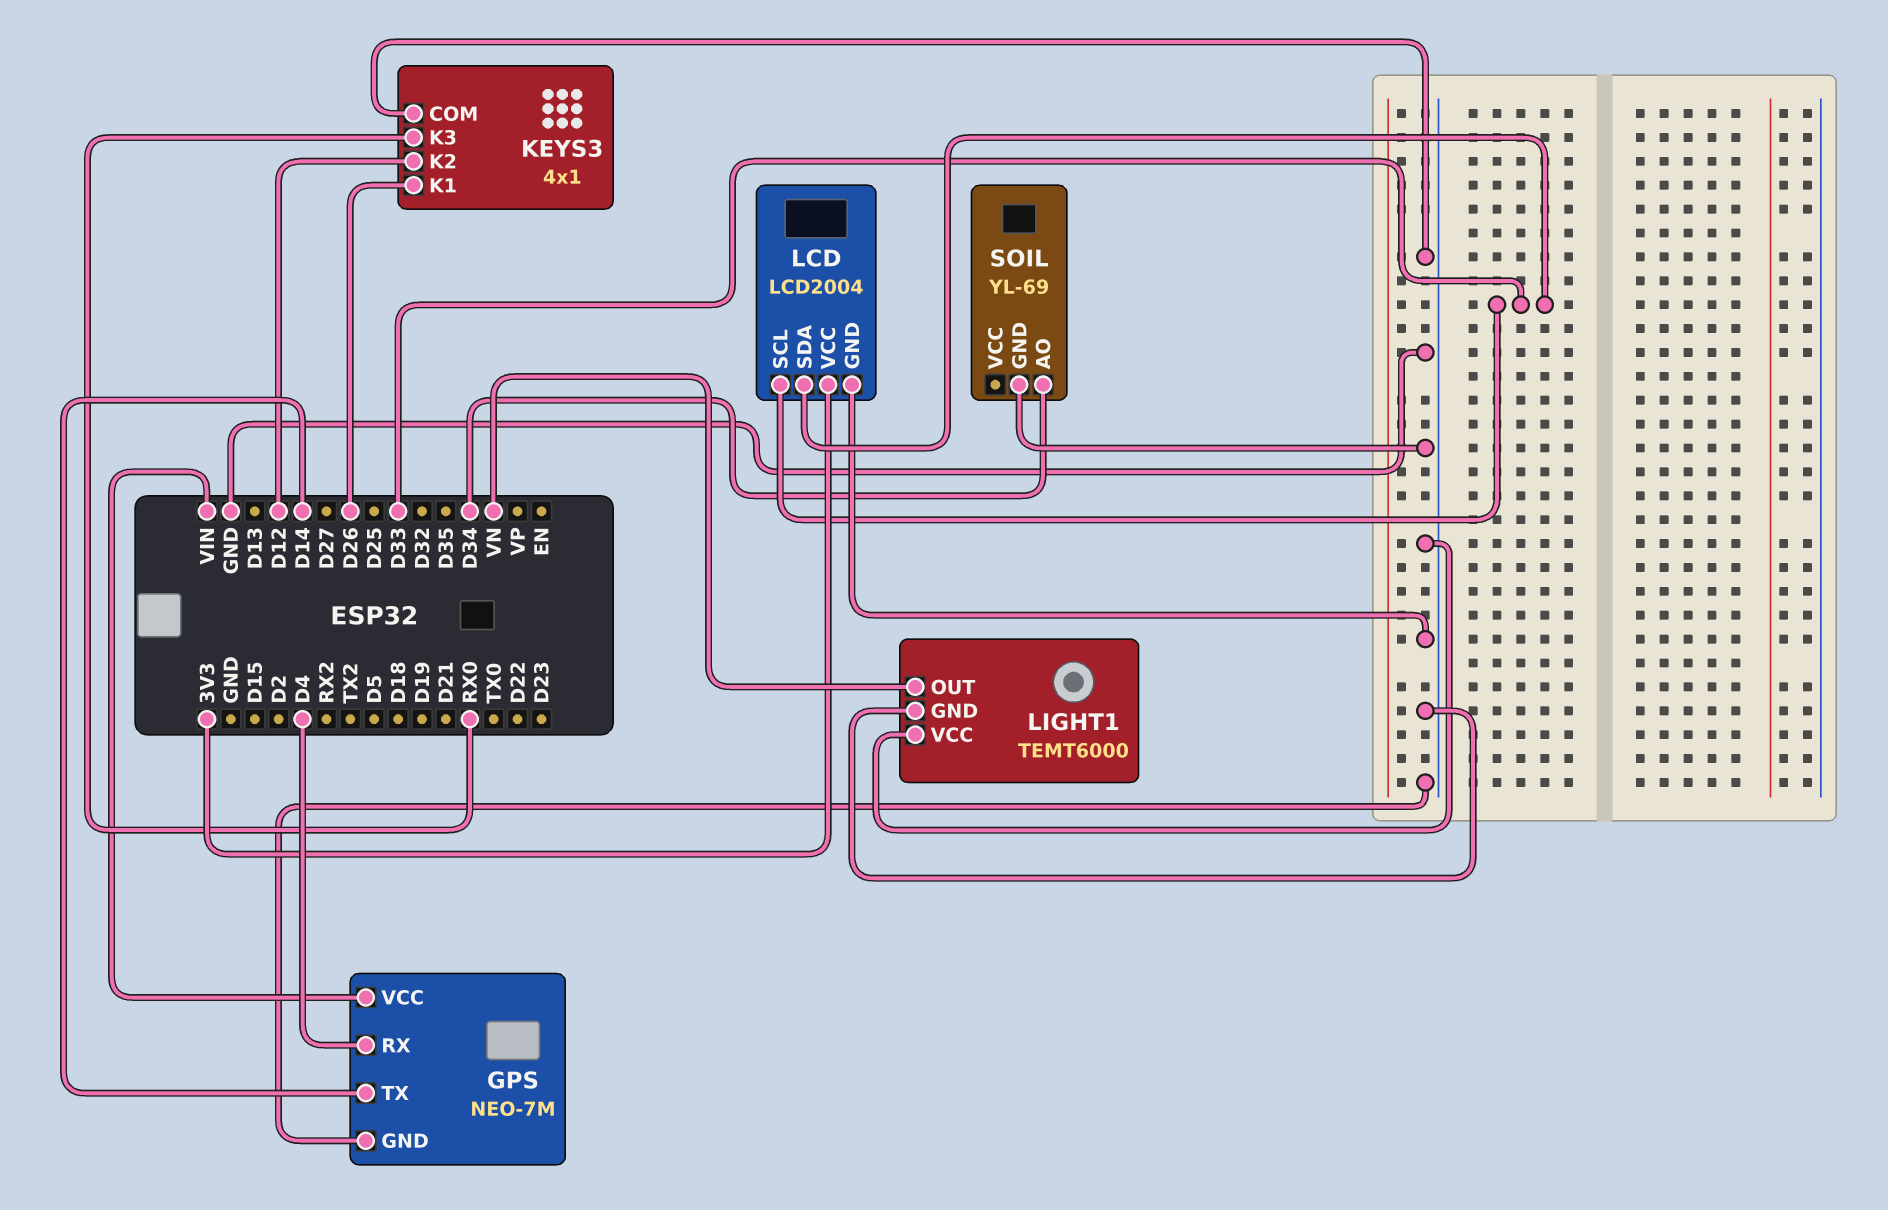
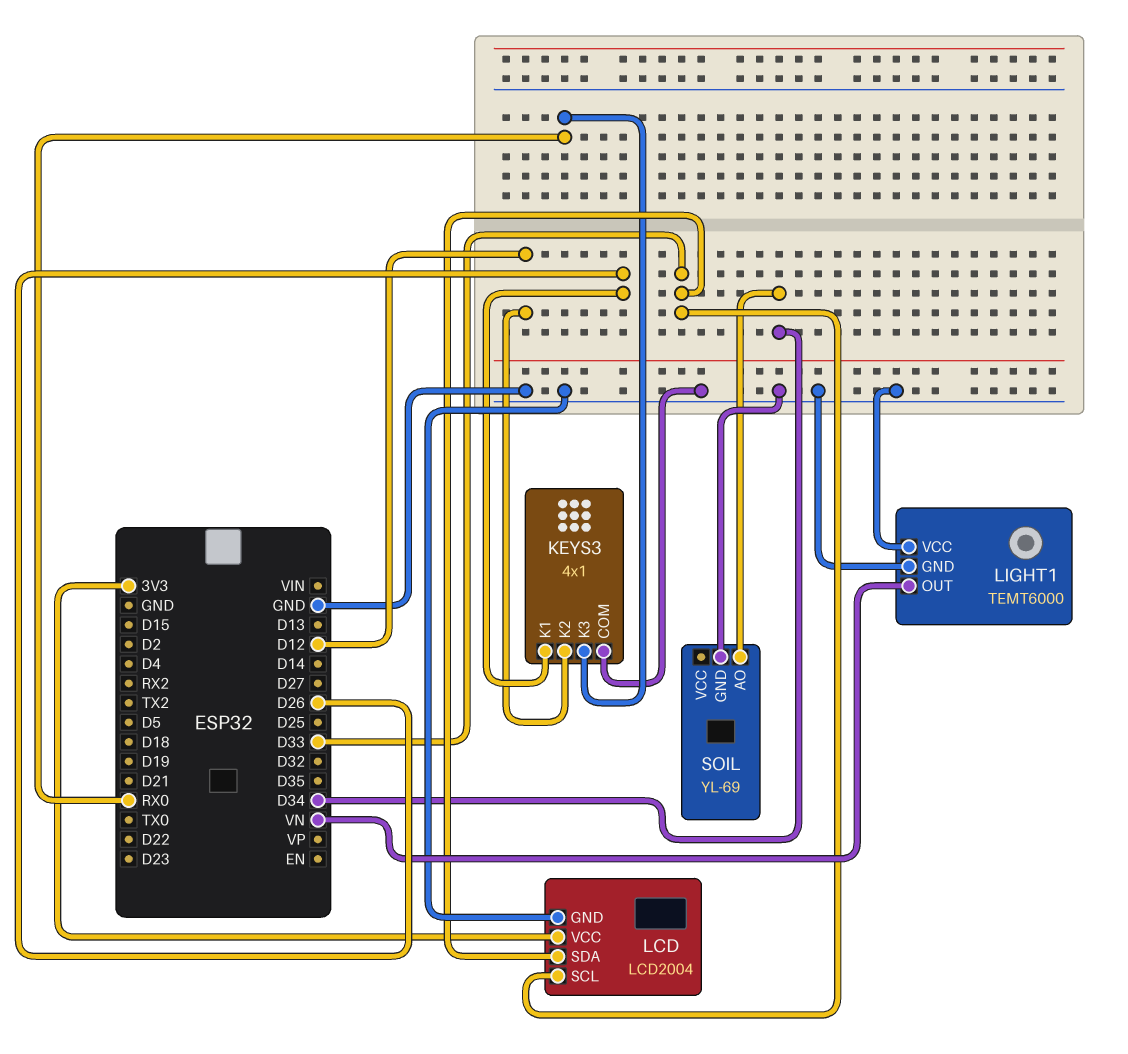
GPS: NEO-7M -> none
GPS pin GND: GND -> none
GPS pin RX: D4 -> none
GPS pin TX: D14 -> none
GPS pin VCC: VIN -> none

